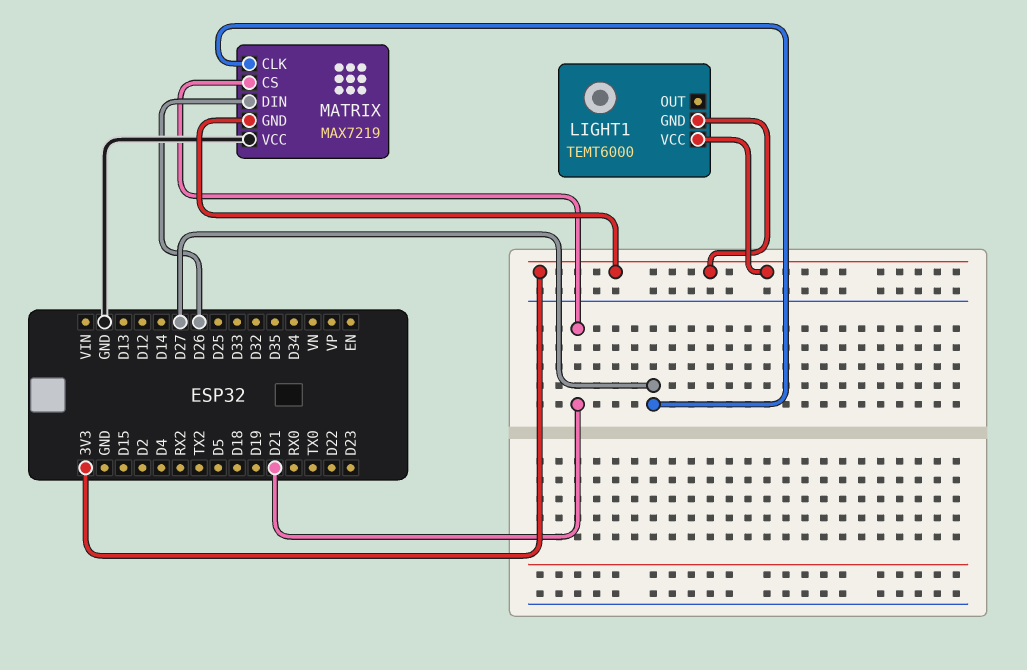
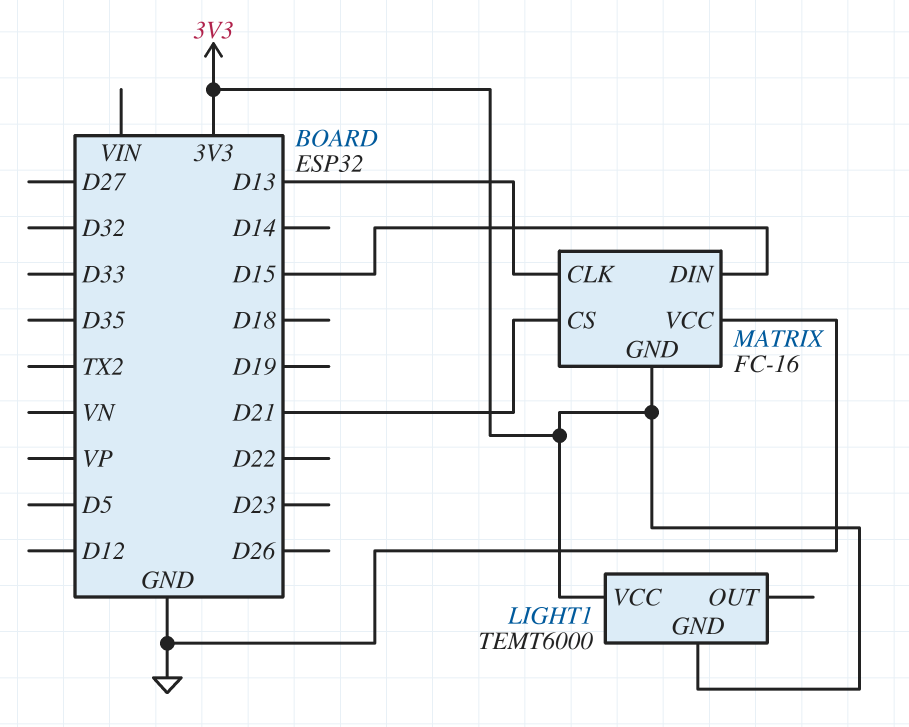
MATRIX: MAX7219 -> FC-16
MATRIX pin CLK: D27 -> D13
MATRIX pin DIN: D26 -> D15

